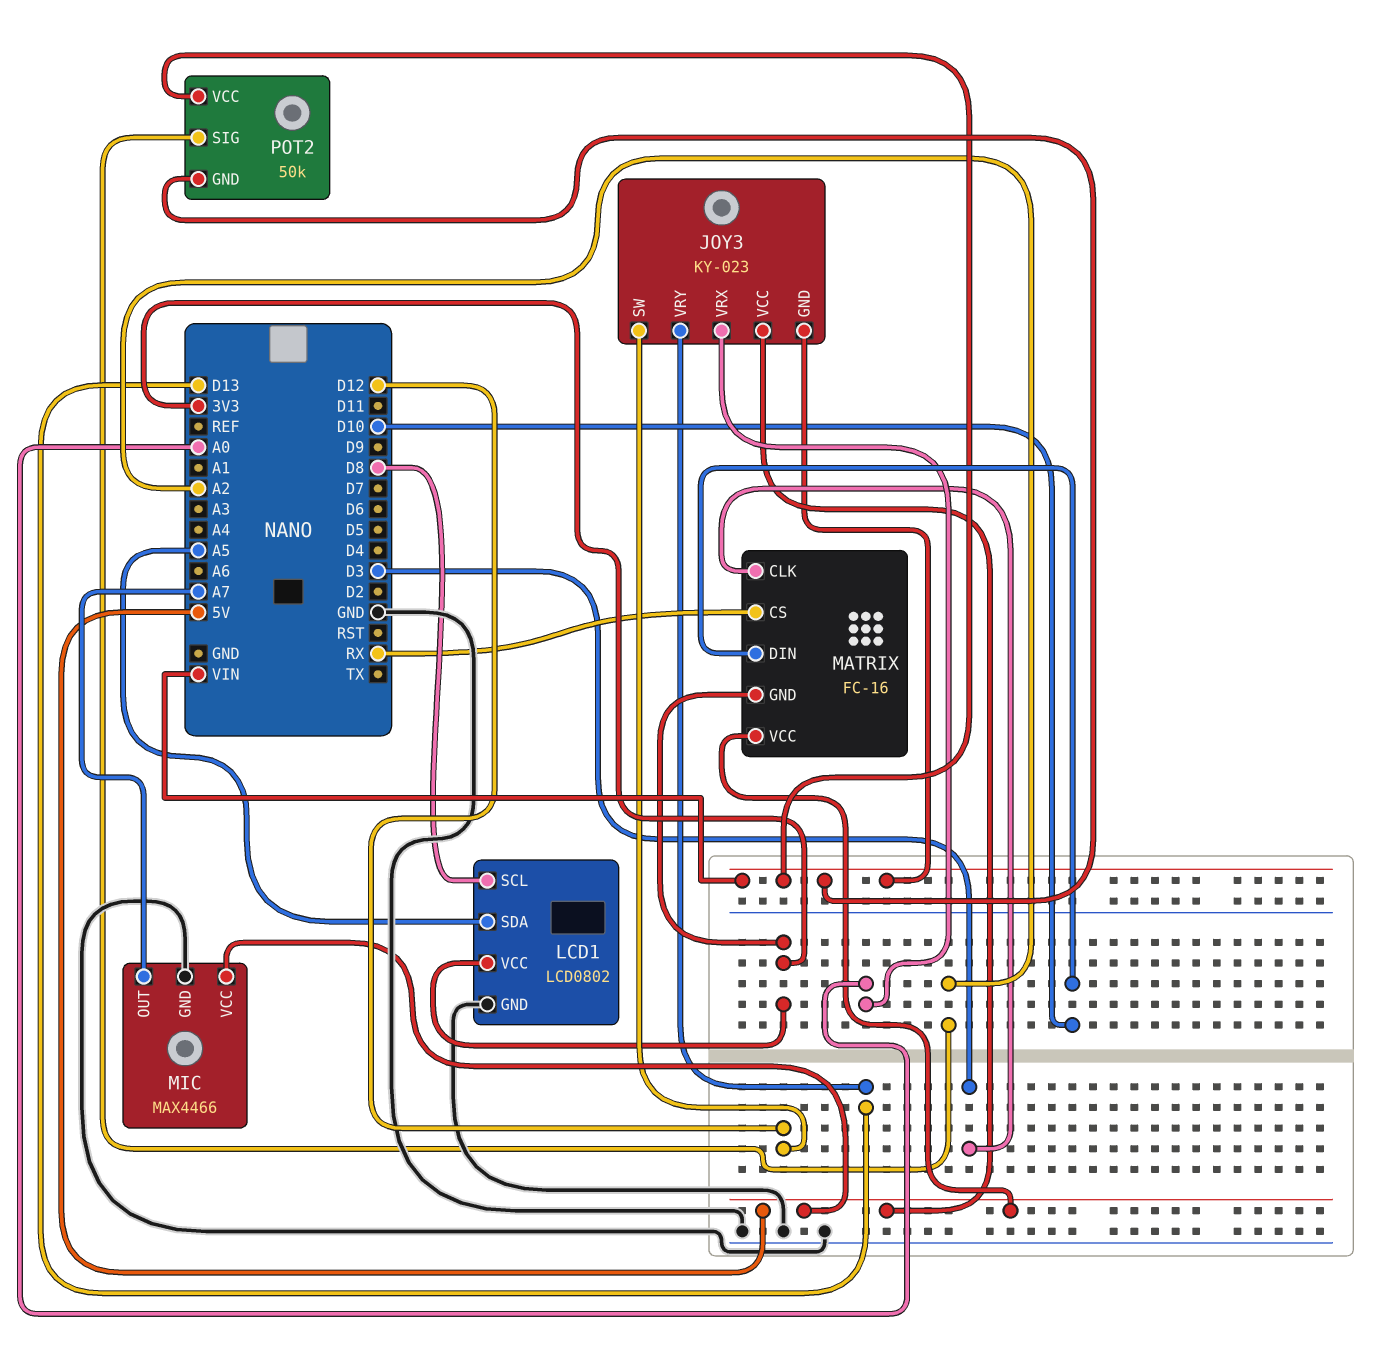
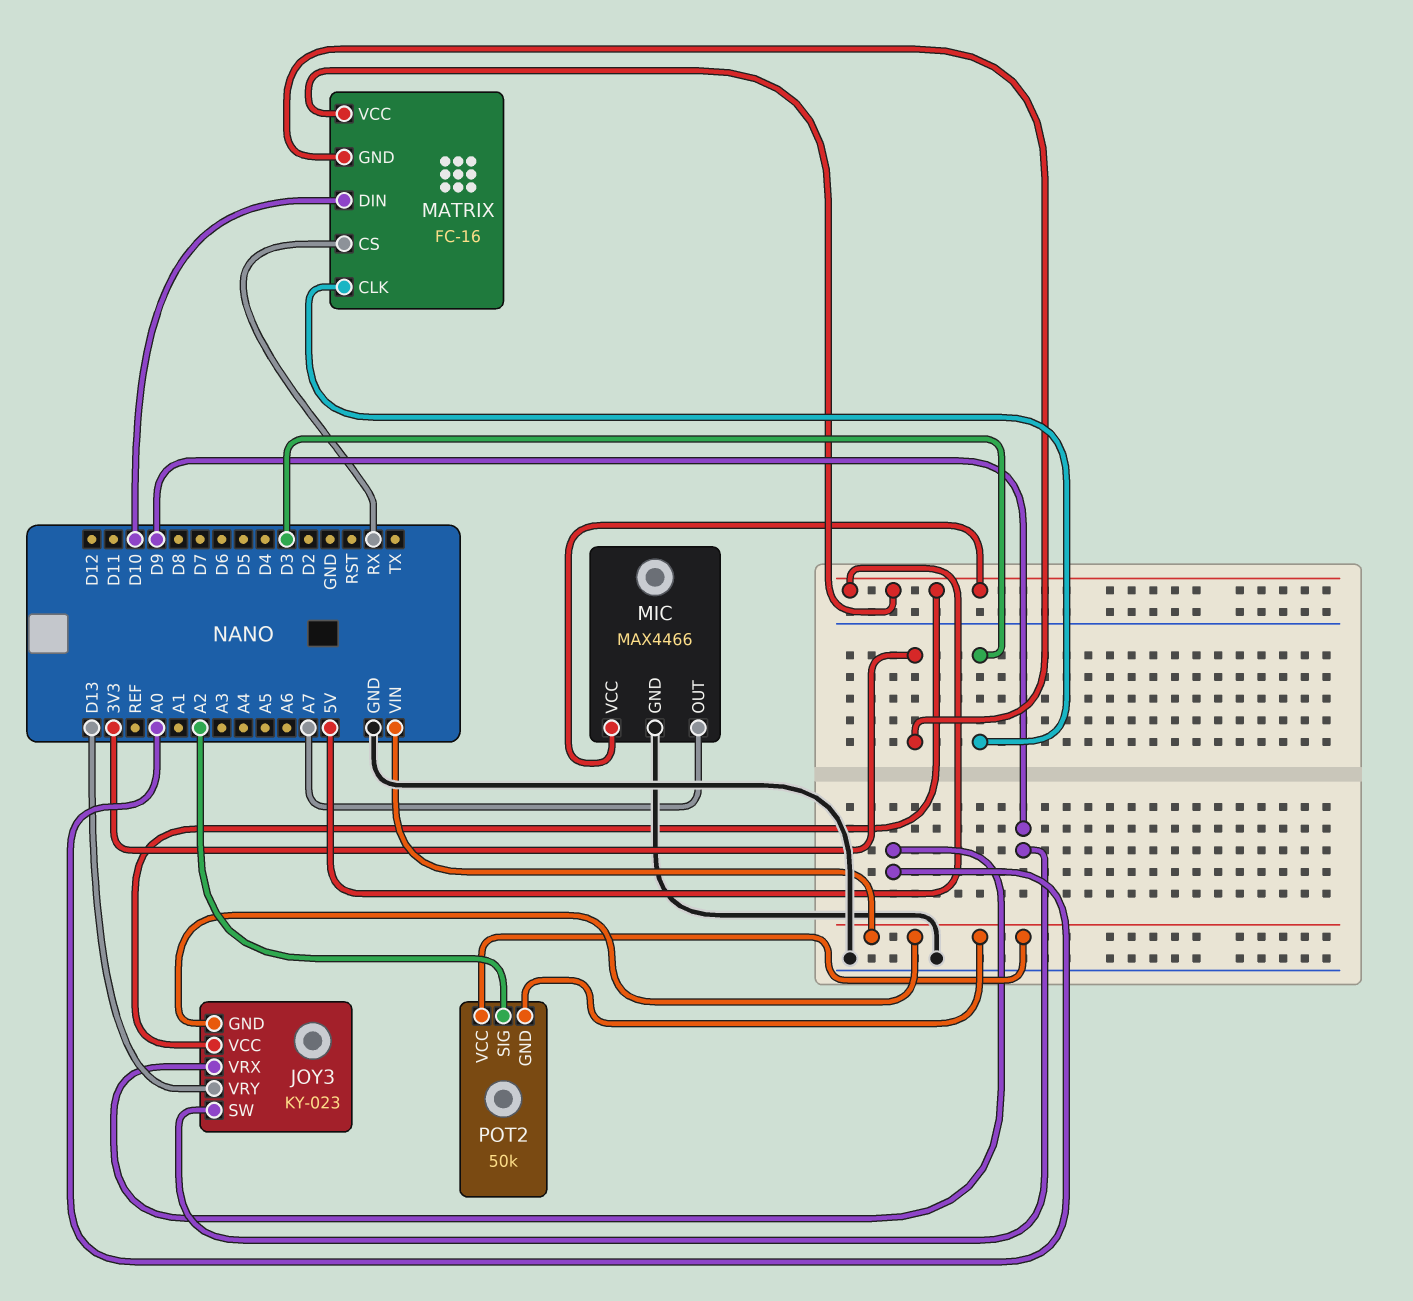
JOY3 pin SW: D12 -> D9
LCD1: LCD0802 -> none
LCD1 pin GND: GND -> none
LCD1 pin SCL: D8 -> none
LCD1 pin SDA: A5 -> none
LCD1 pin VCC: 3V3 -> none

